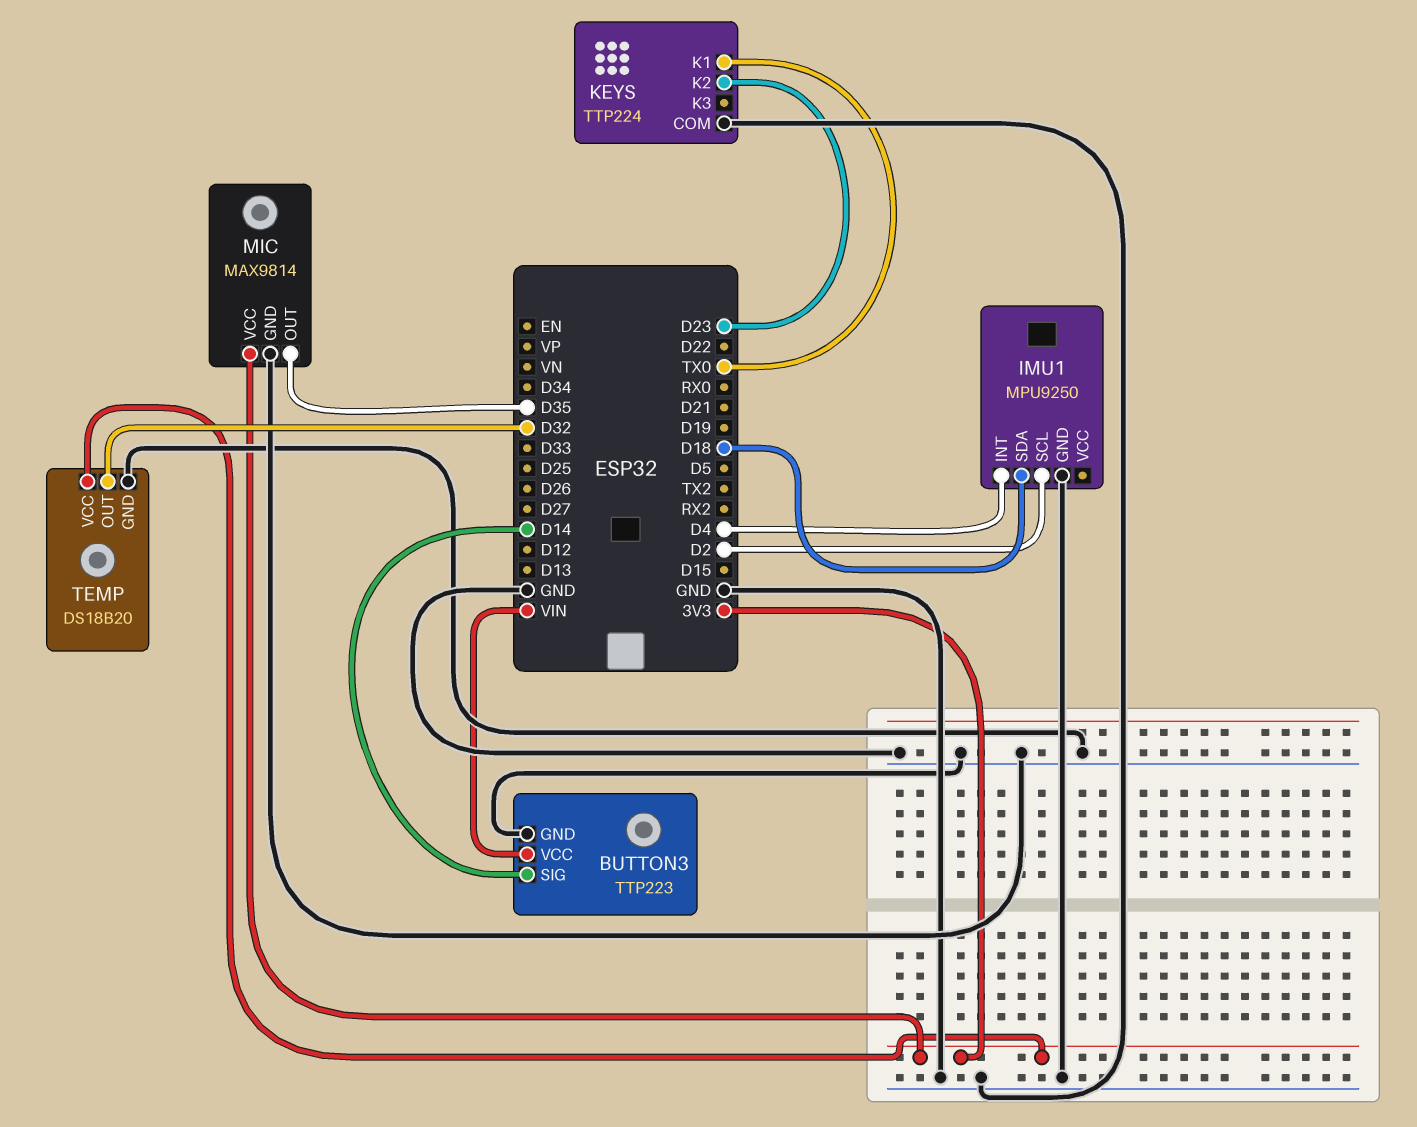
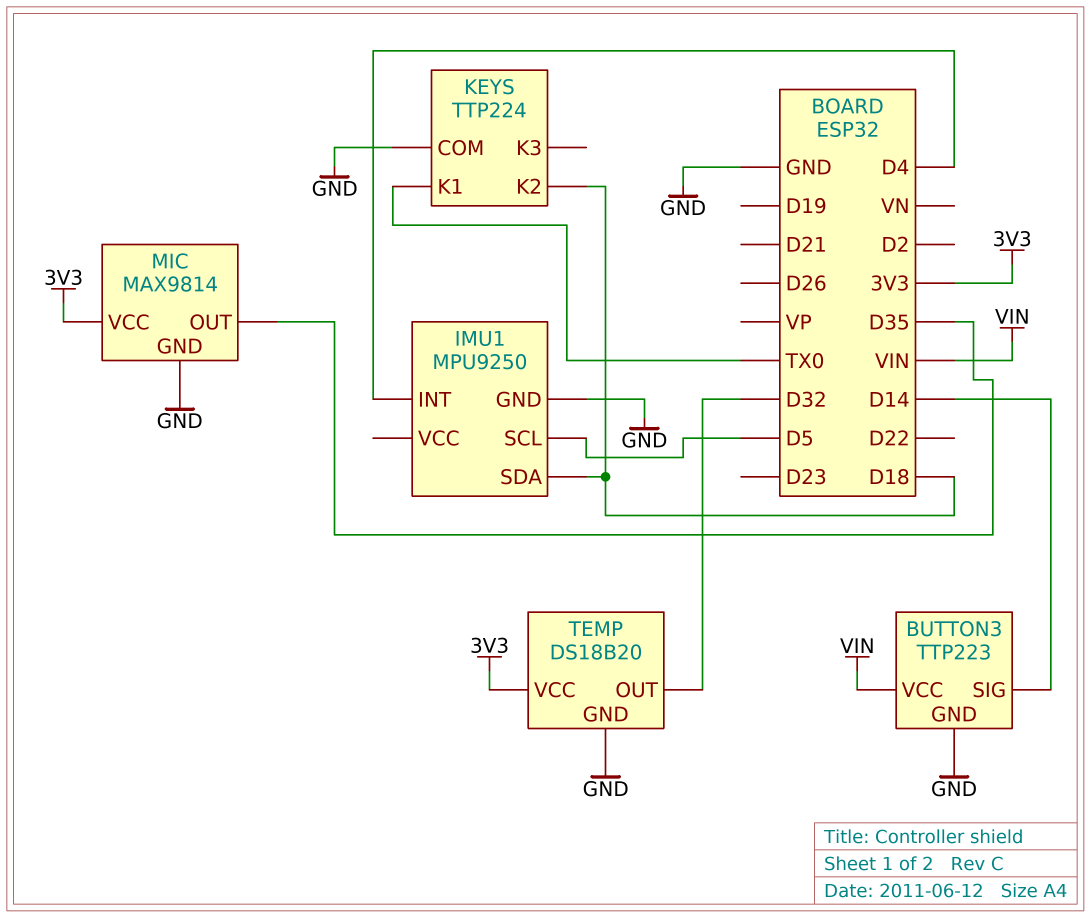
IMU1 pin SCL: D2 -> D5
KEYS pin K2: D23 -> D18

